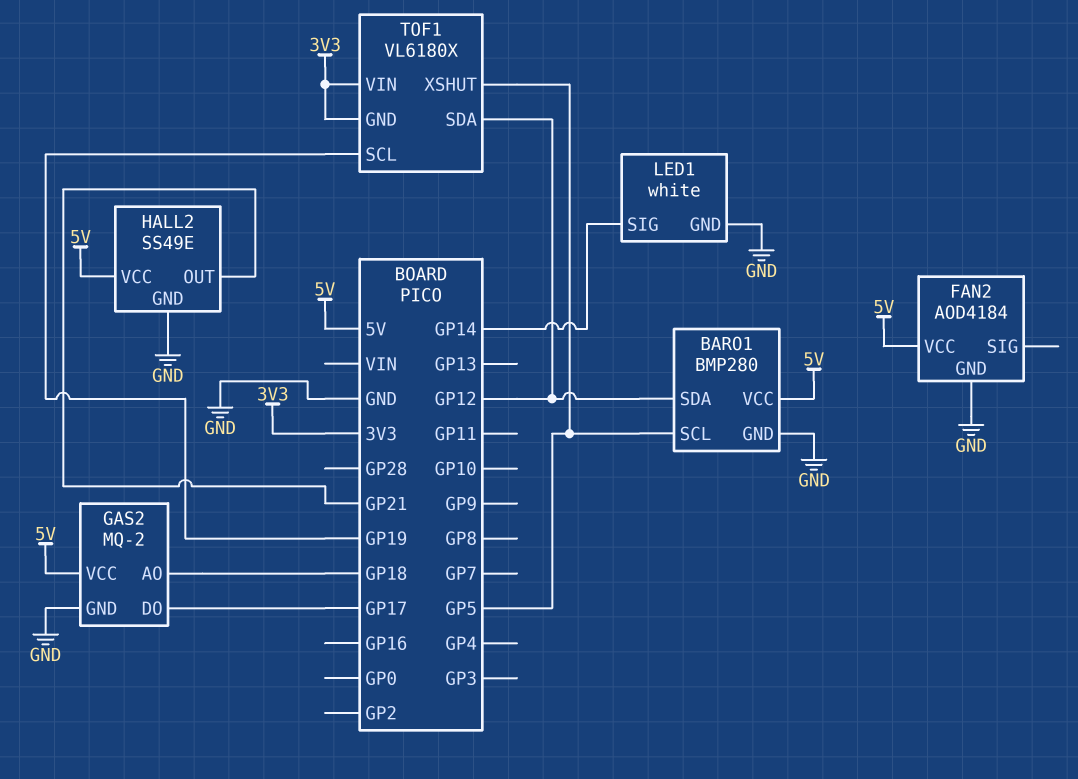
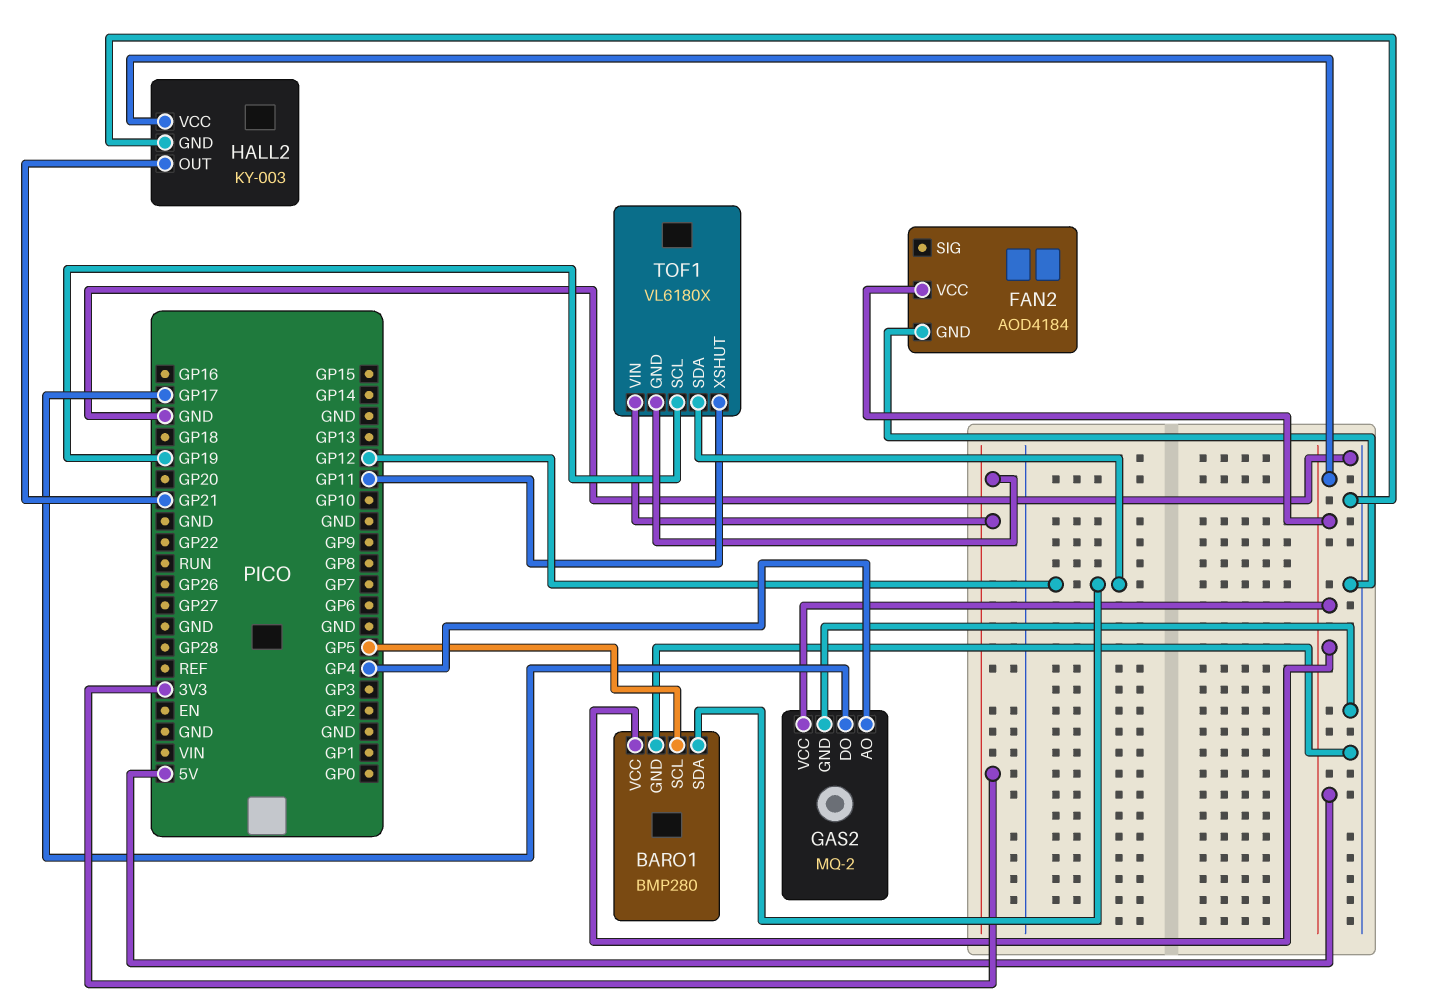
GAS2 pin AO: GP18 -> GP4
HALL2: SS49E -> KY-003
LED1: white -> none
LED1 pin GND: GND -> none
LED1 pin SIG: GP14 -> none
TOF1 pin XSHUT: GP5 -> GP11

